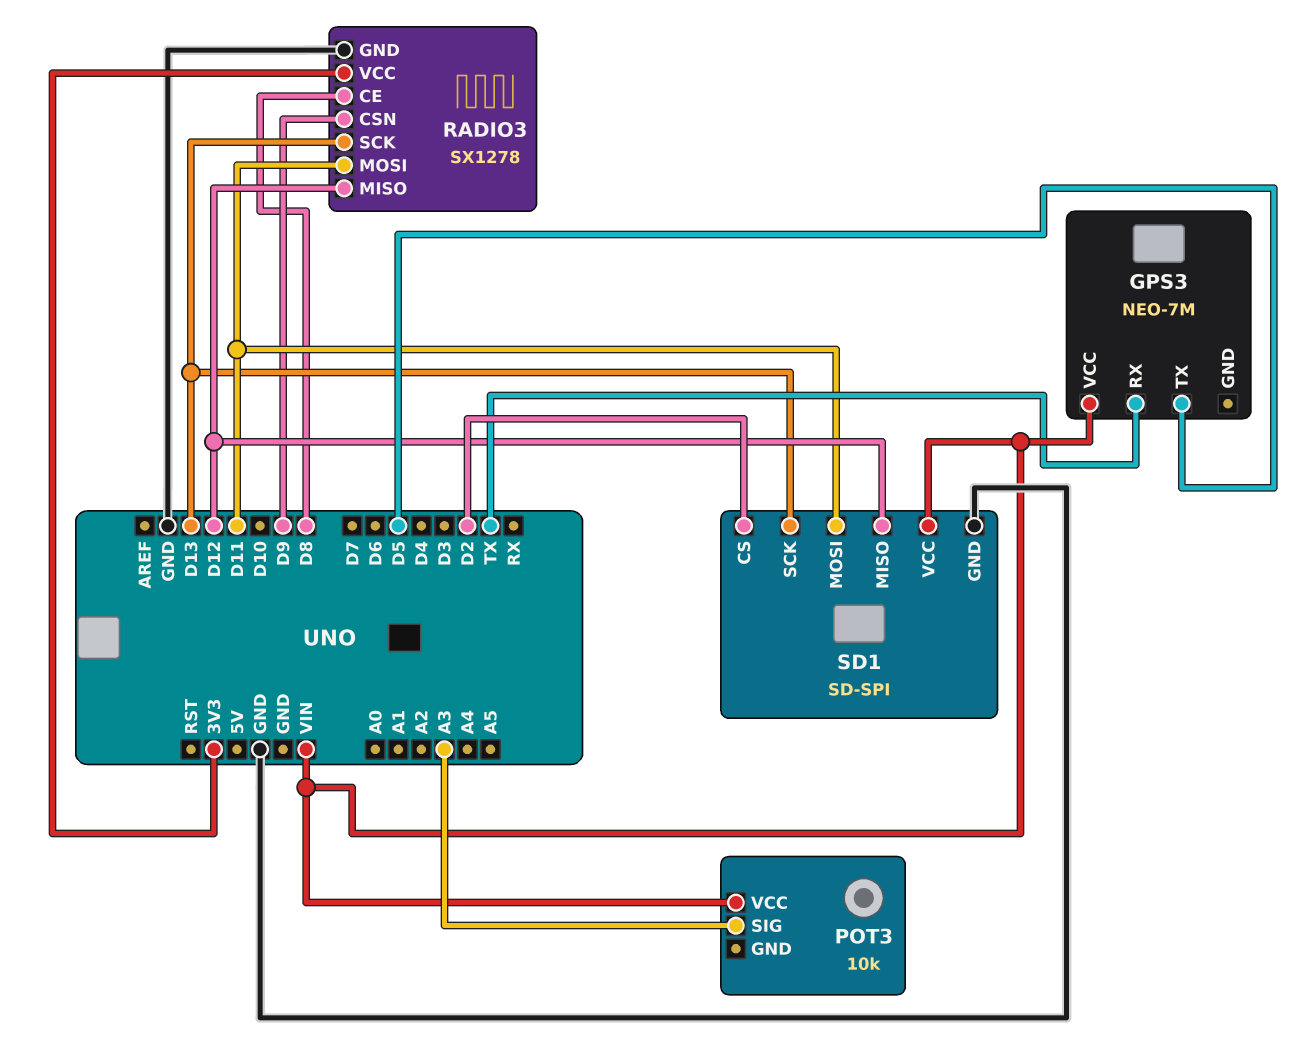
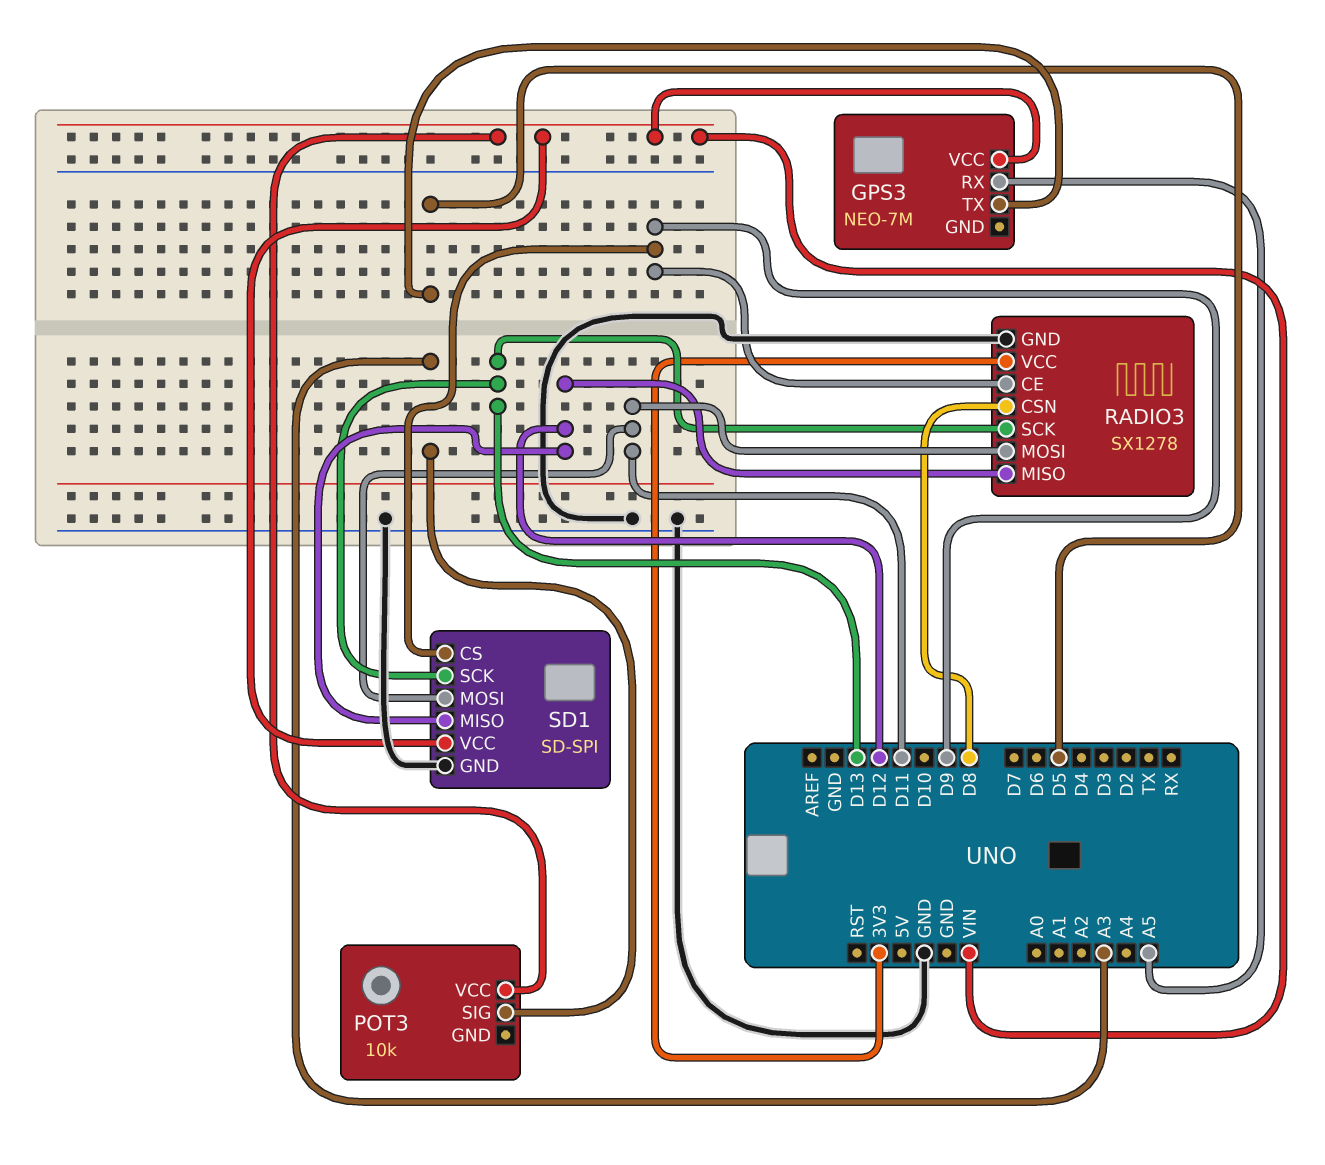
GPS3 pin RX: TX -> A5
RADIO3 pin CE: D8 -> D9
RADIO3 pin CSN: D9 -> D8
SD1 pin CS: D2 -> D9

